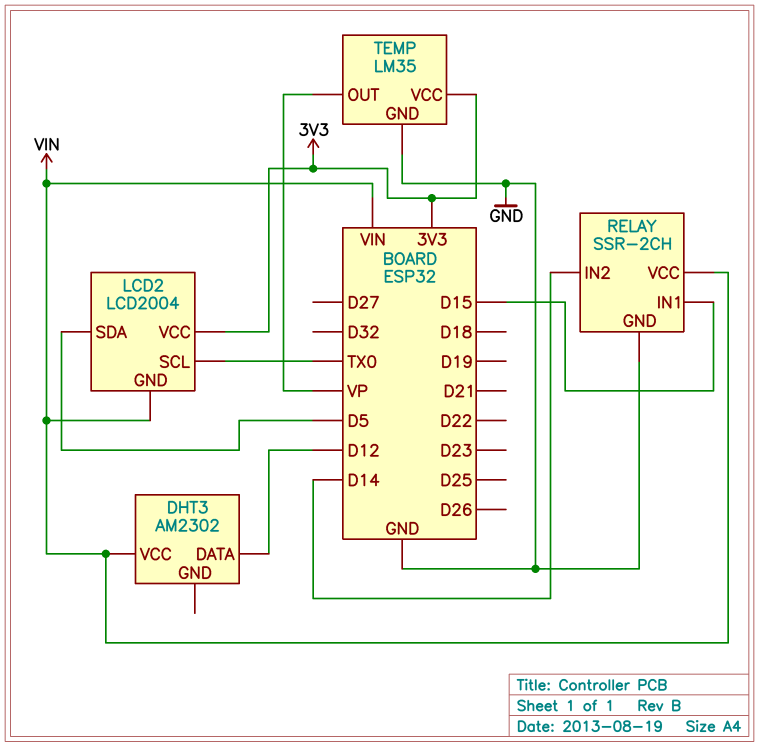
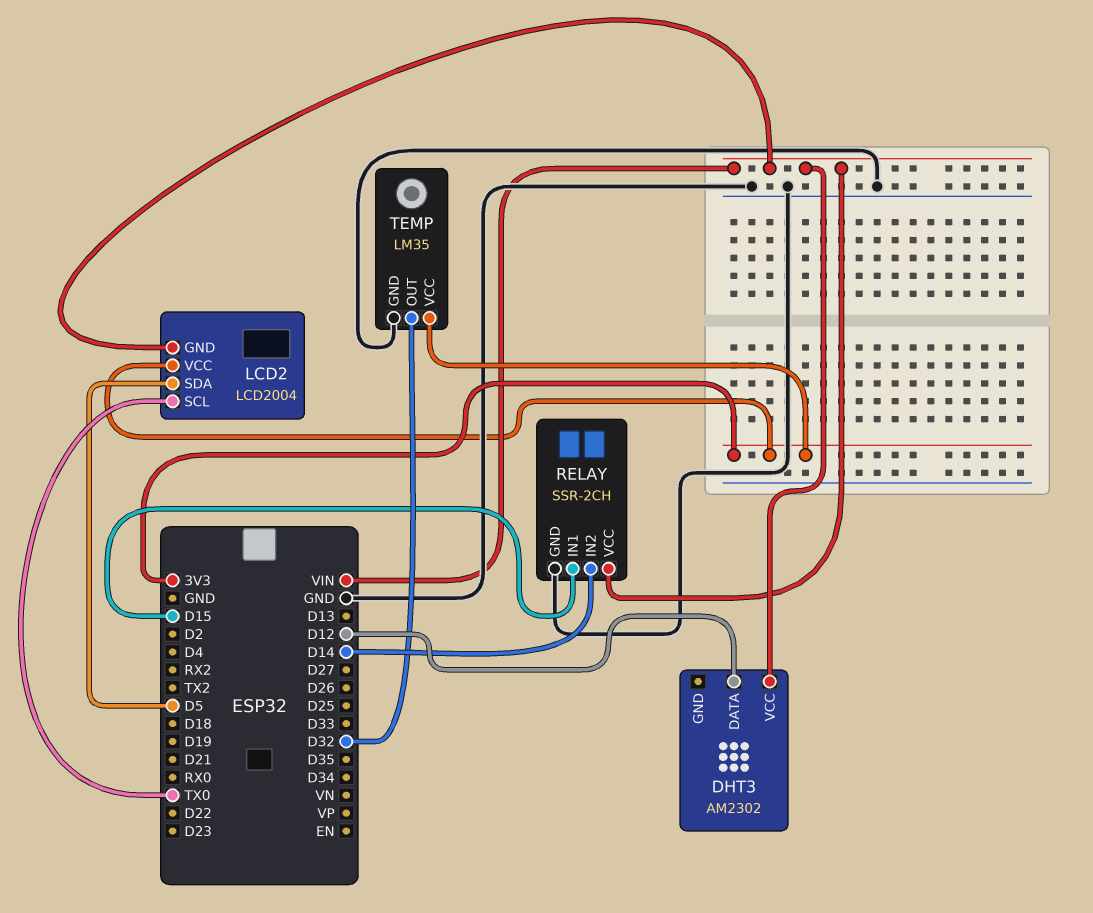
TEMP pin OUT: VP -> D32

